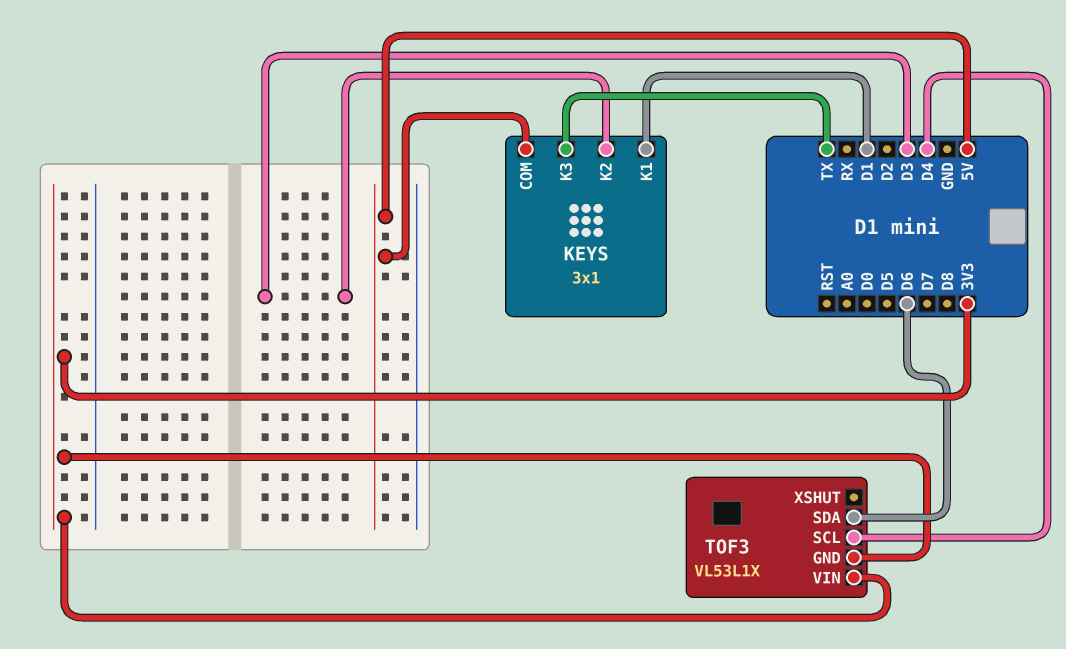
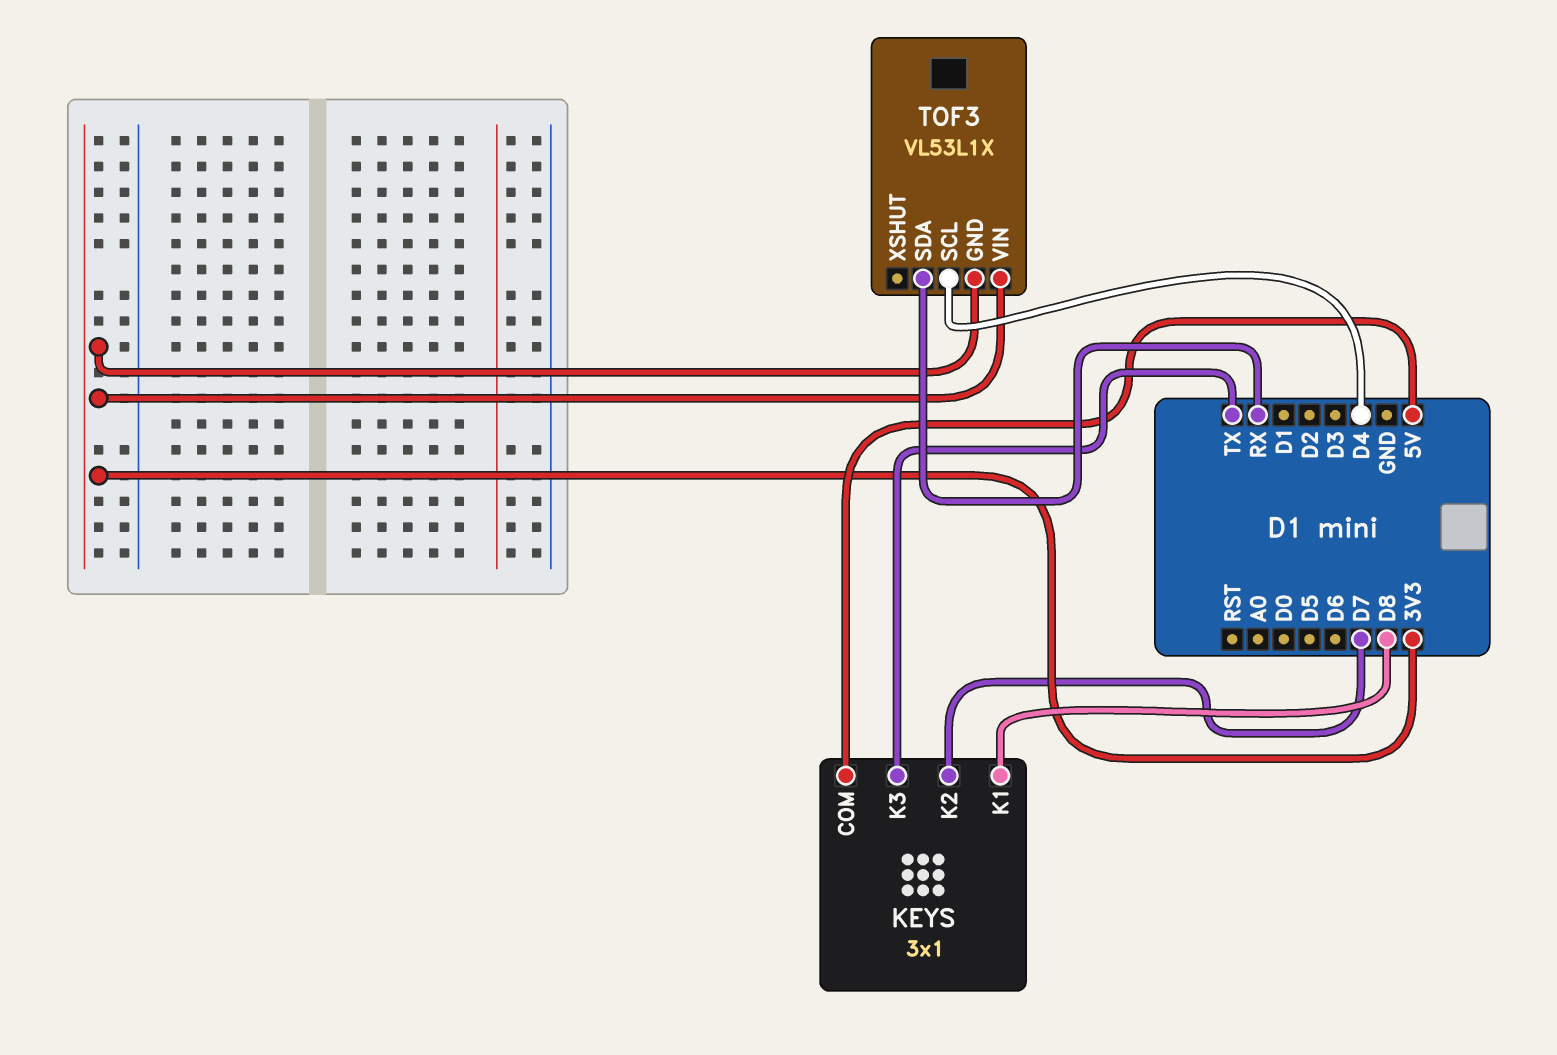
KEYS pin K1: D1 -> D8
KEYS pin K2: D3 -> D7
TOF3 pin SDA: D6 -> RX

